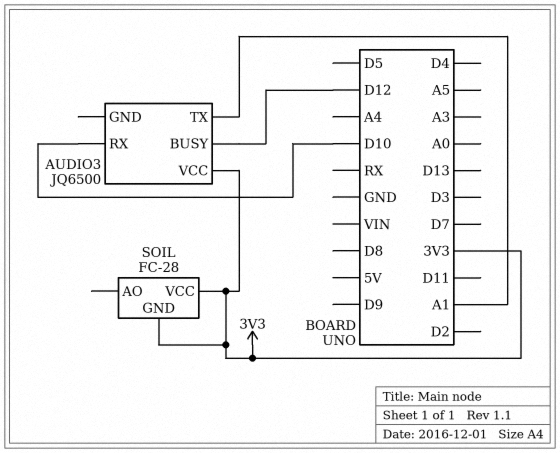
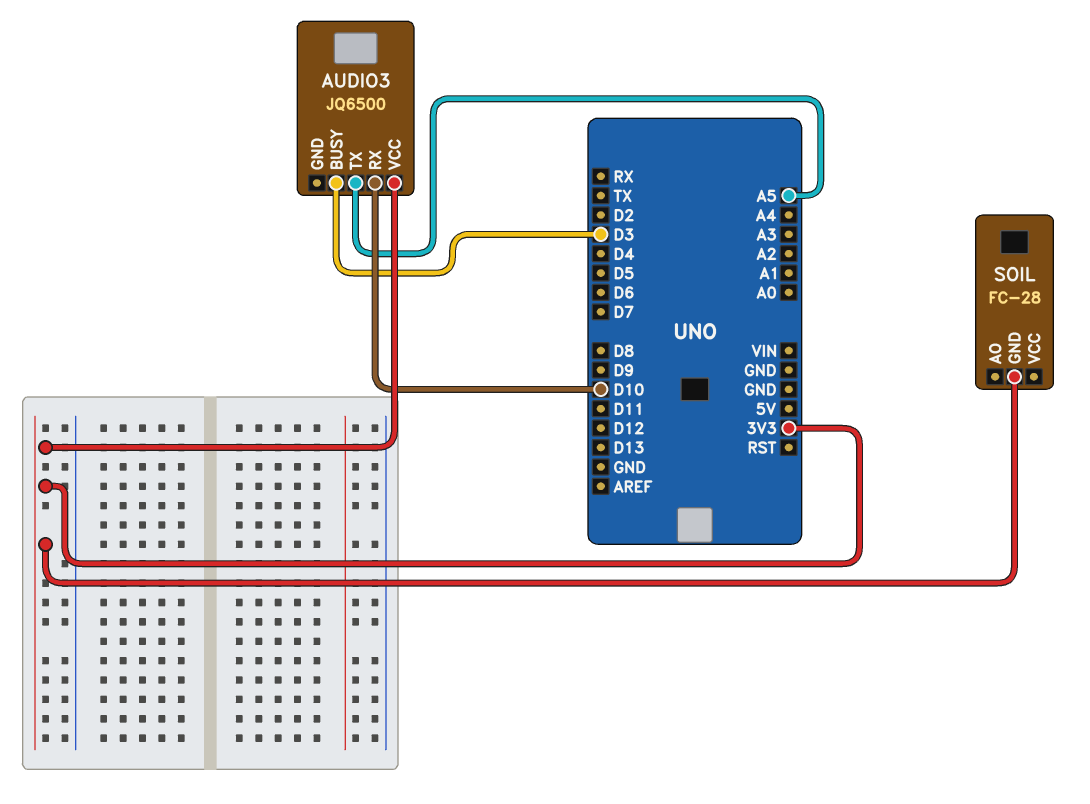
AUDIO3 pin BUSY: D12 -> D3
AUDIO3 pin TX: A1 -> A5
SOIL pin VCC: 3V3 -> none

